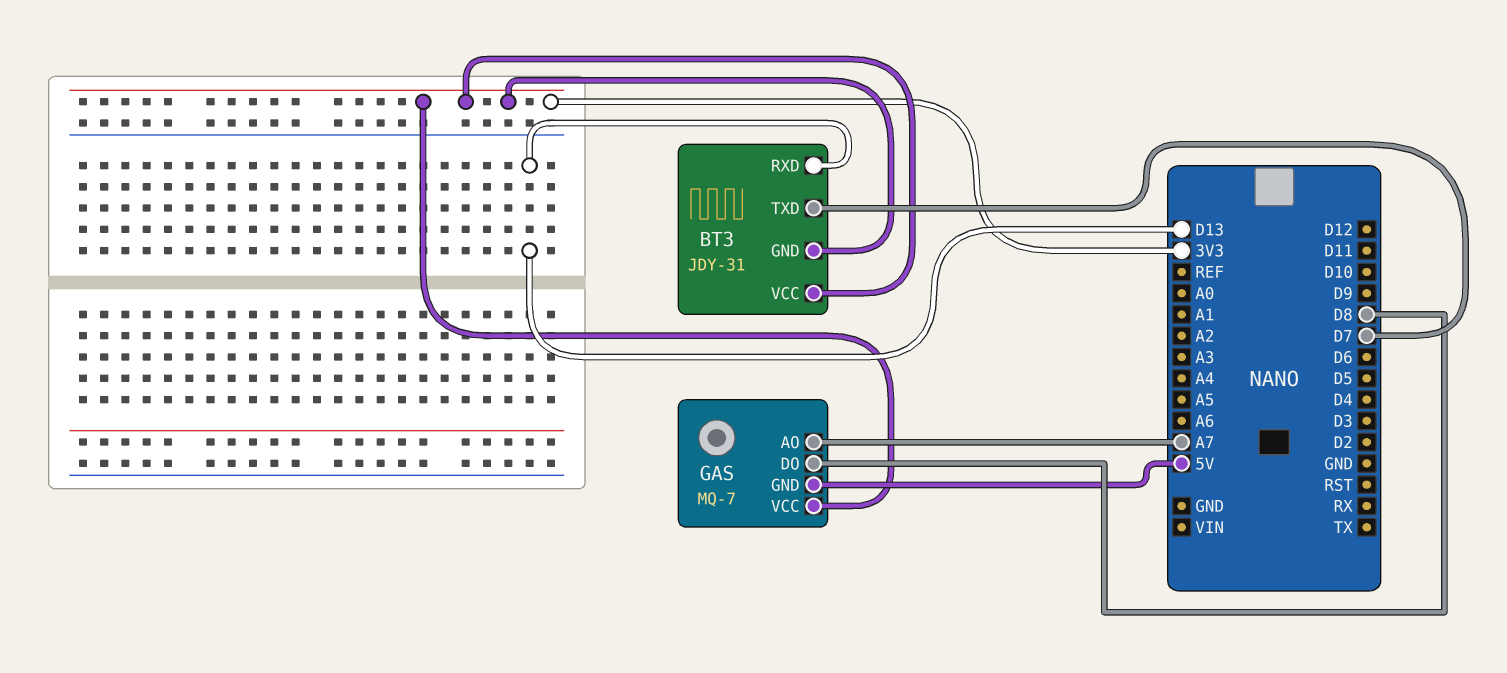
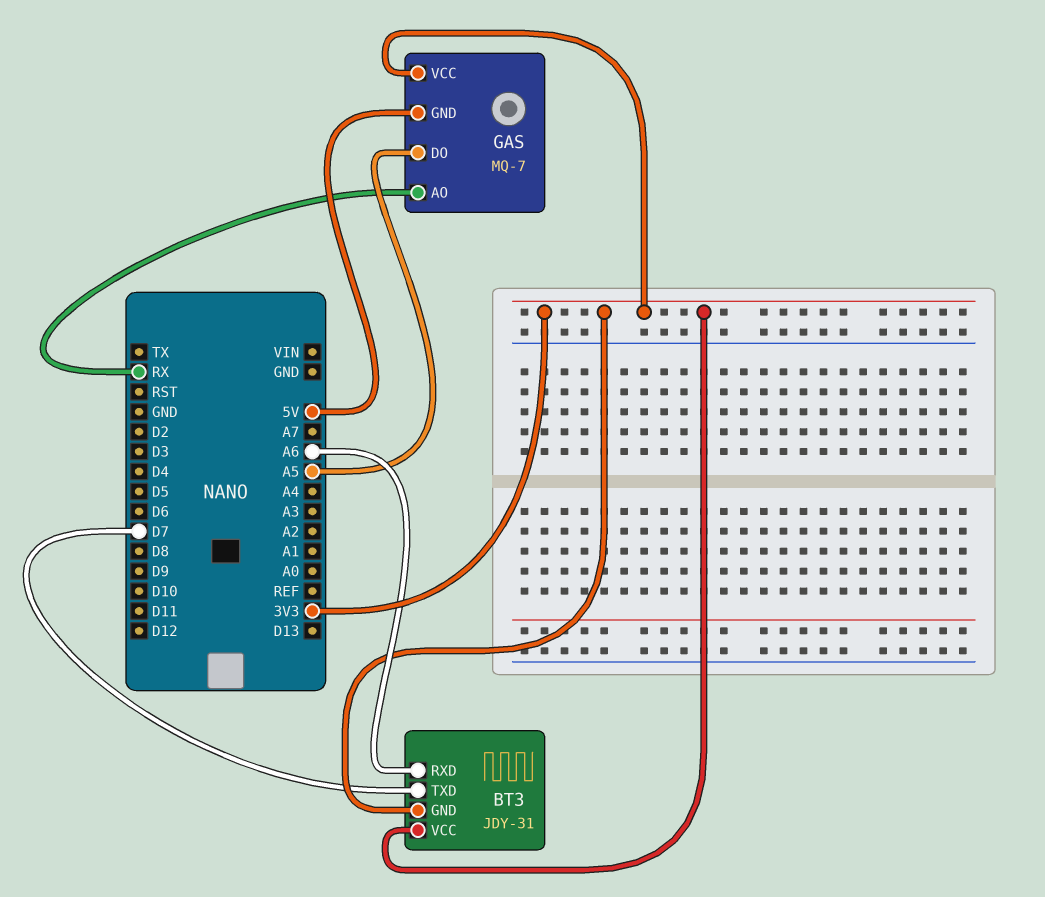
BT3 pin RXD: D13 -> A6
GAS pin AO: A7 -> RX
GAS pin DO: D8 -> A5

